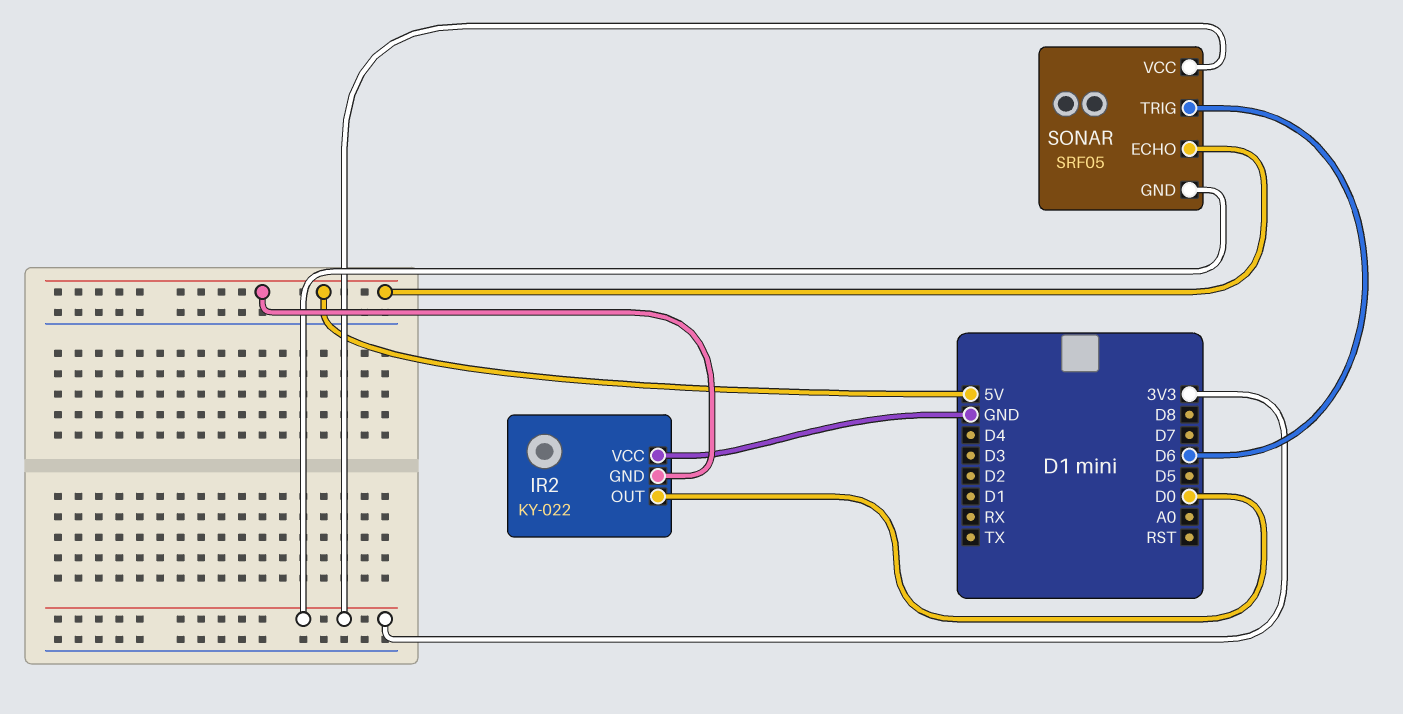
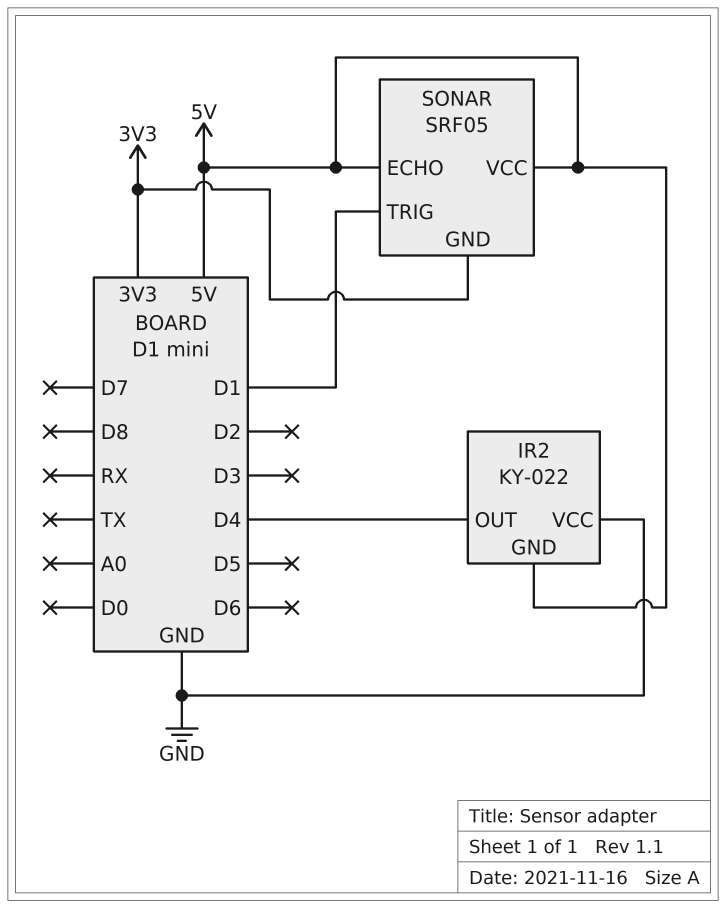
IR2 pin OUT: D0 -> D4
SONAR pin TRIG: D6 -> D1
SONAR pin VCC: 3V3 -> 5V

